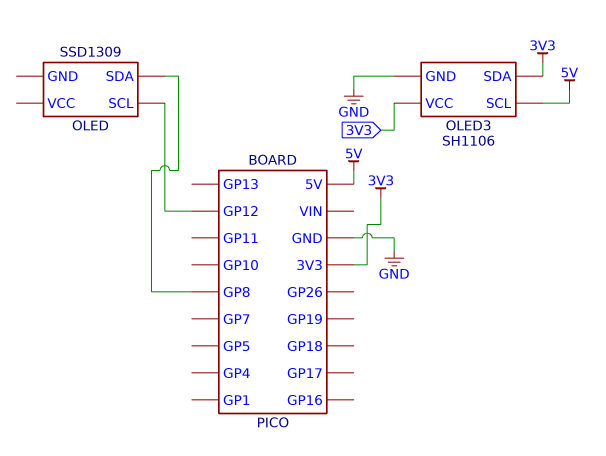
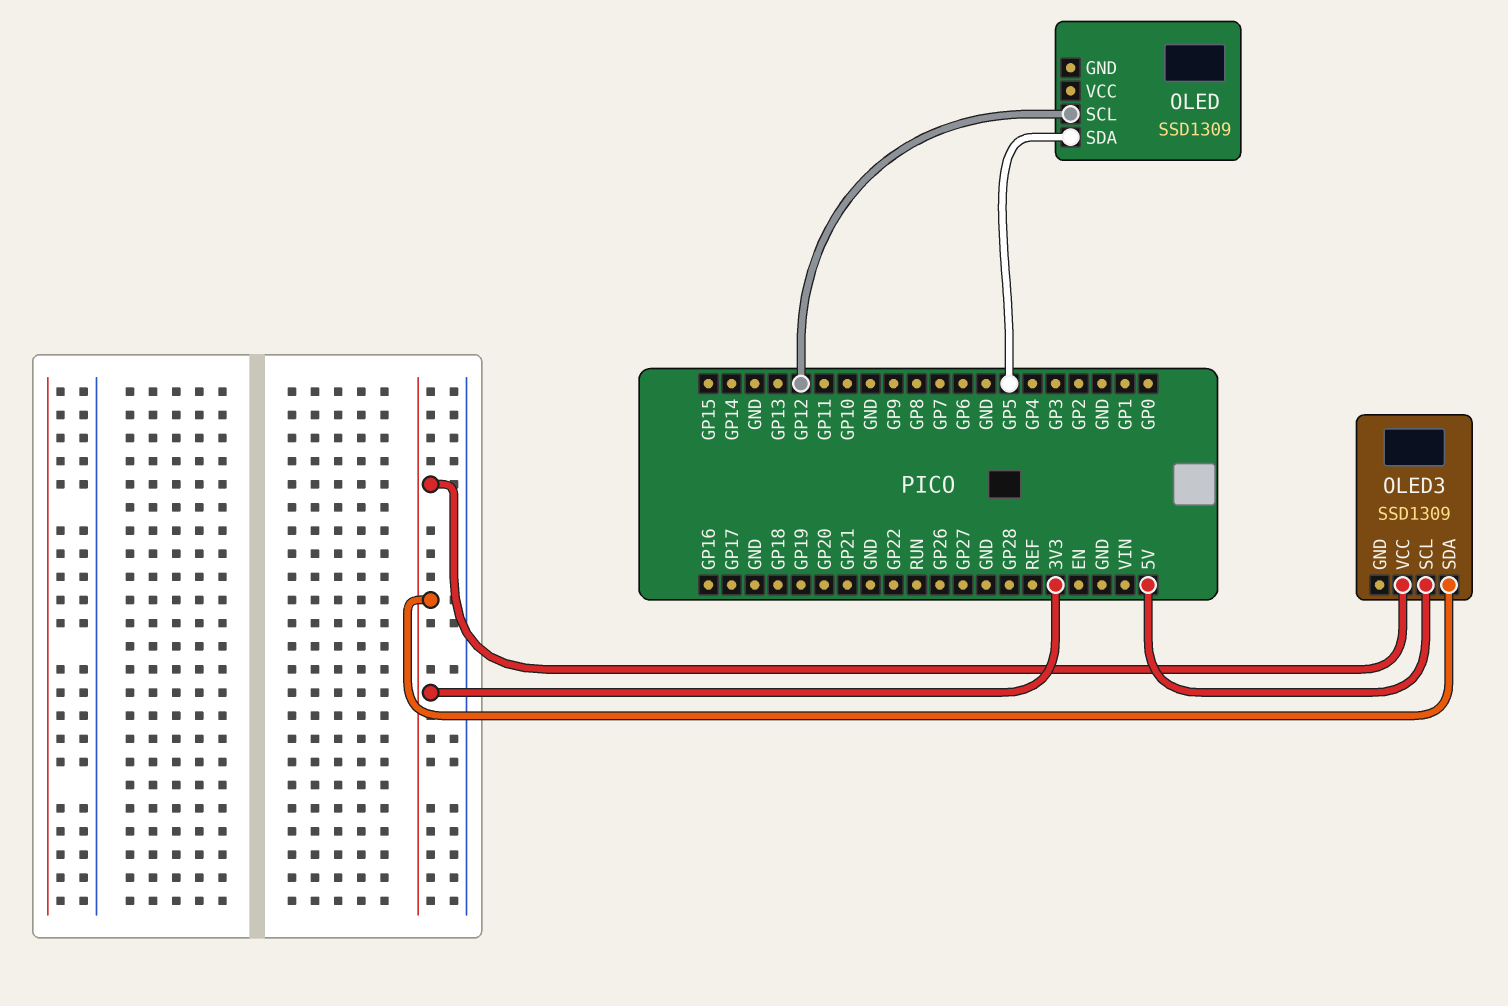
OLED pin SDA: GP8 -> GP5
OLED3: SH1106 -> SSD1309
OLED3 pin GND: GND -> none

